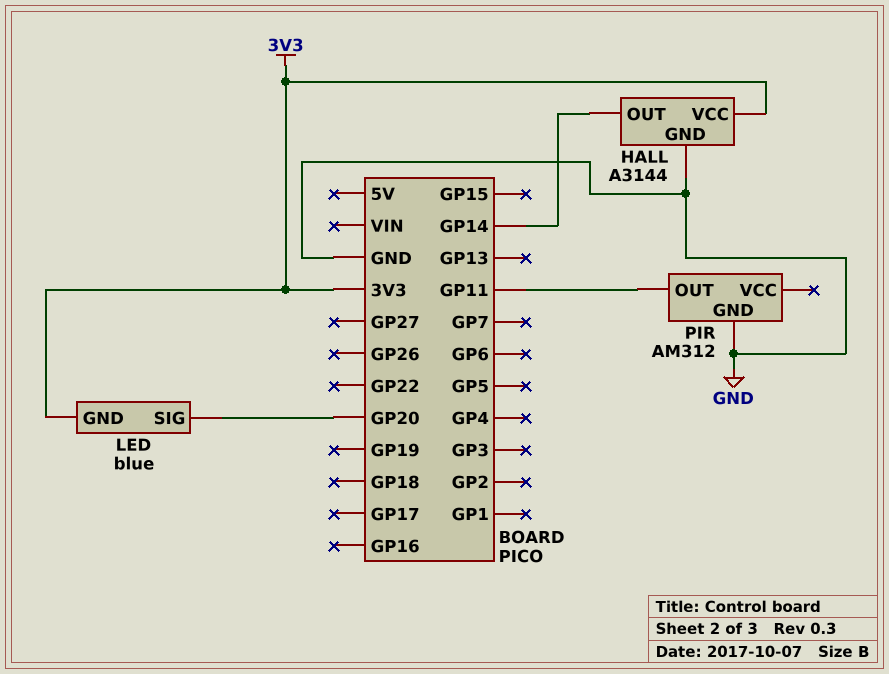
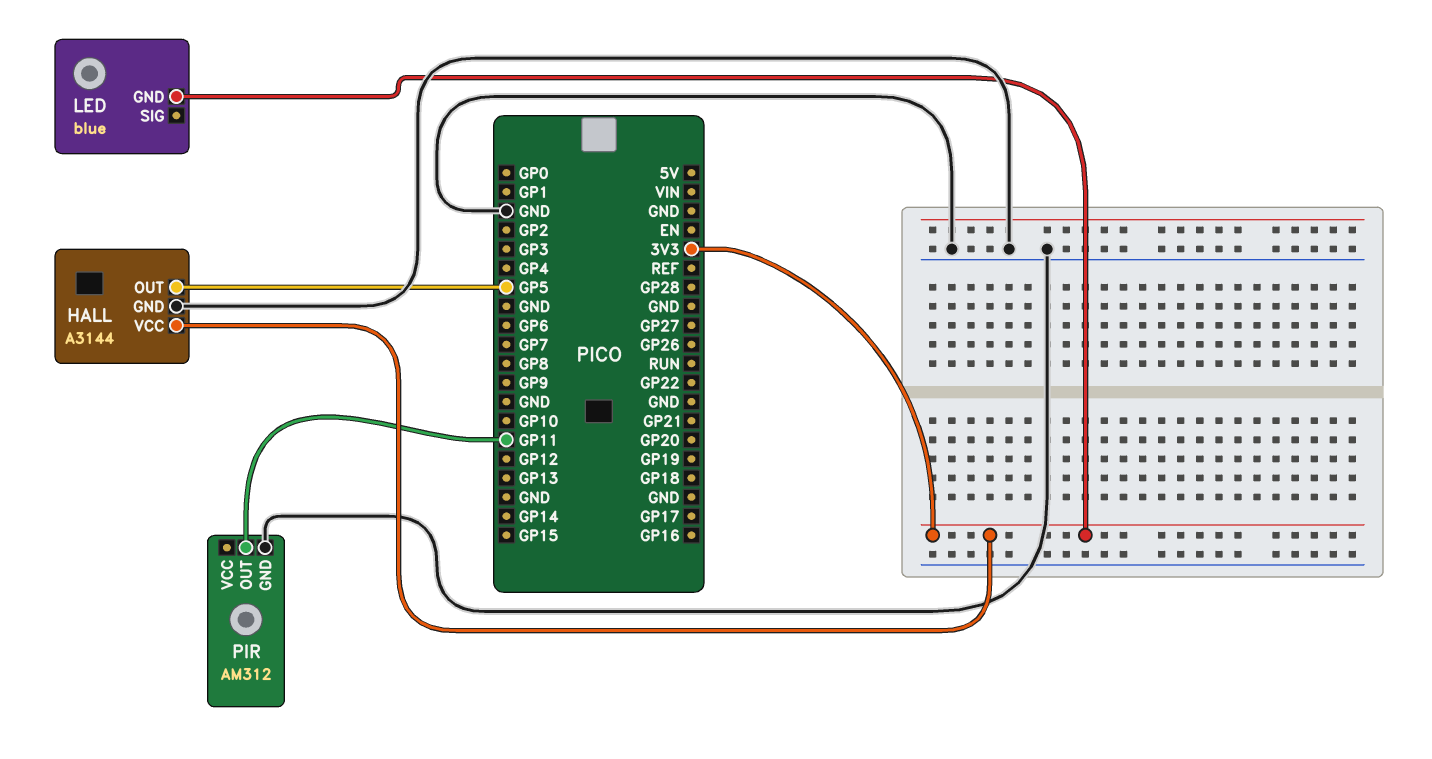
HALL pin OUT: GP14 -> GP5
LED pin SIG: GP20 -> none

